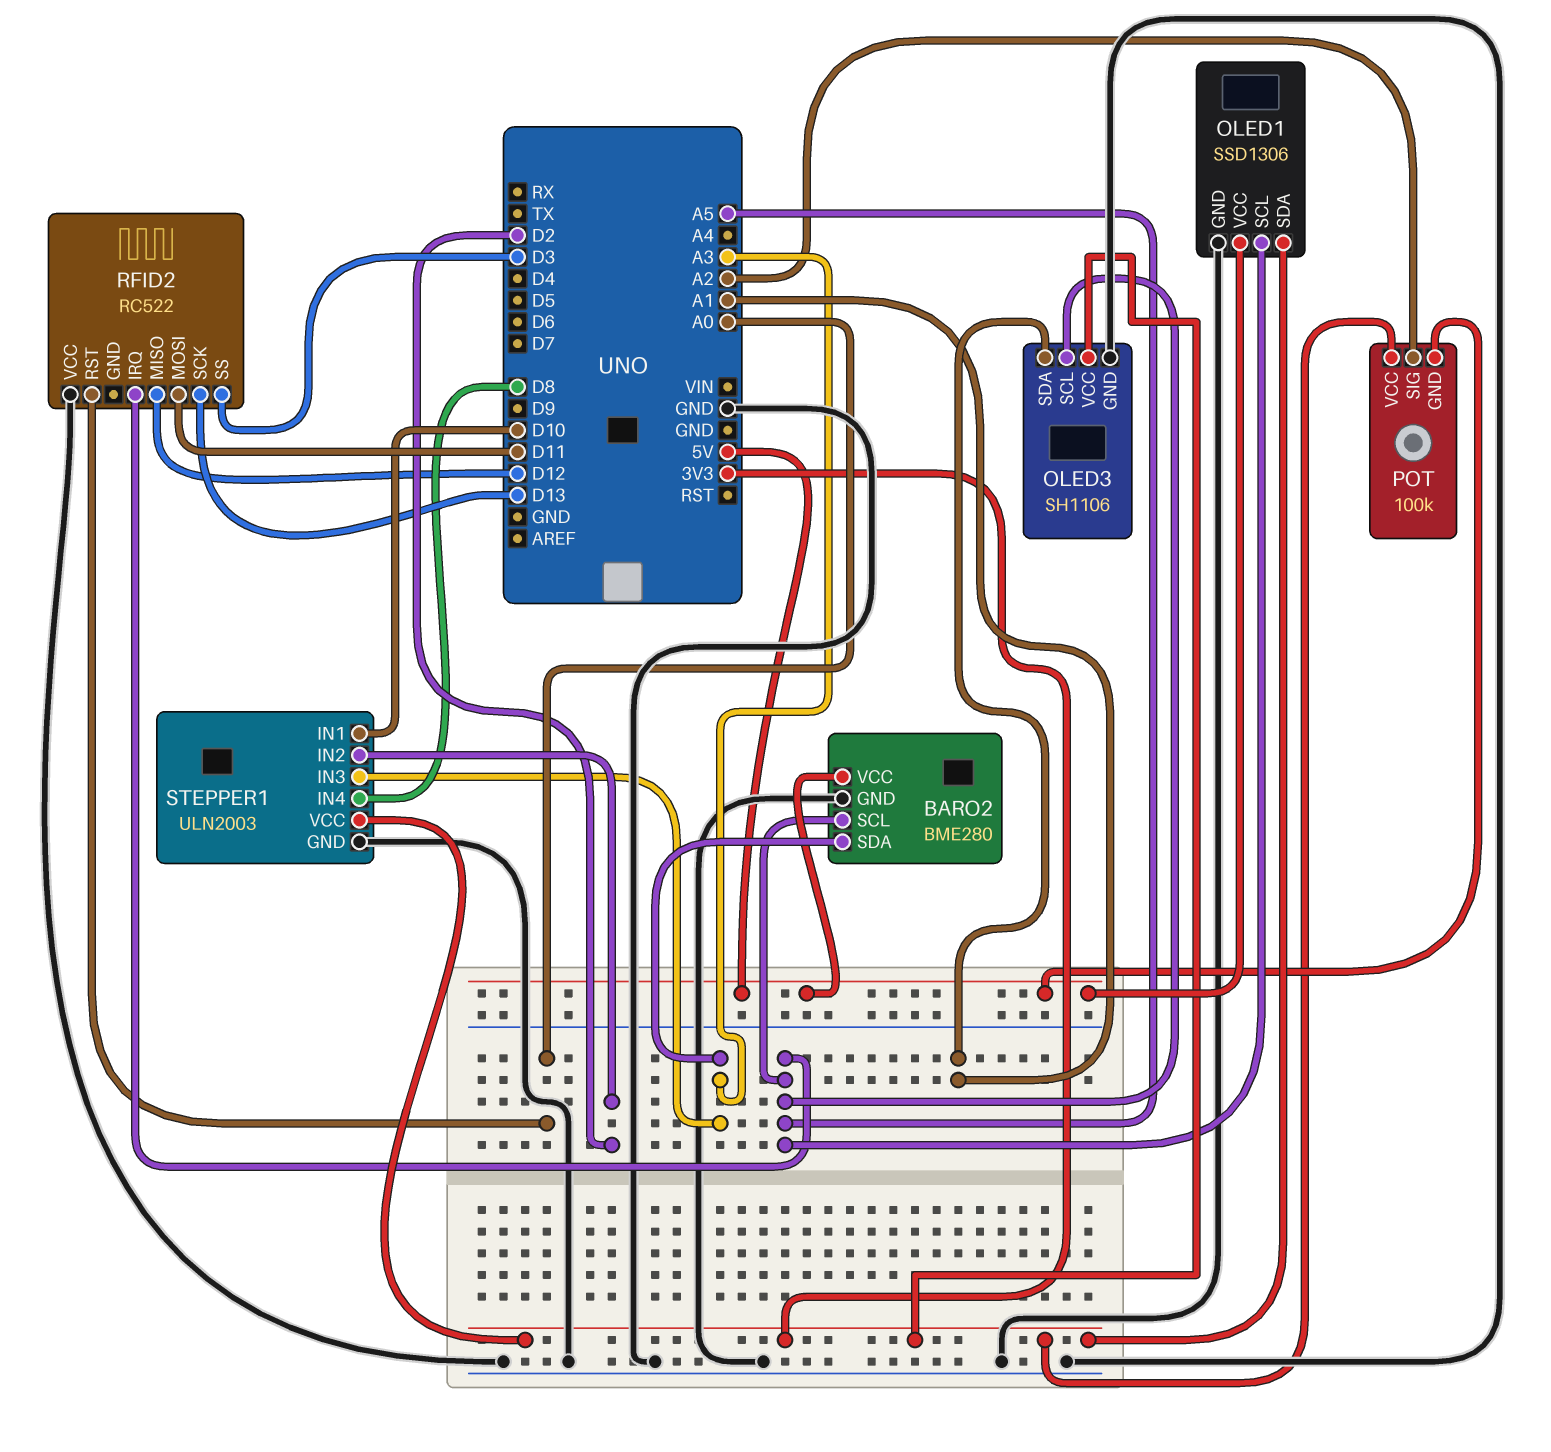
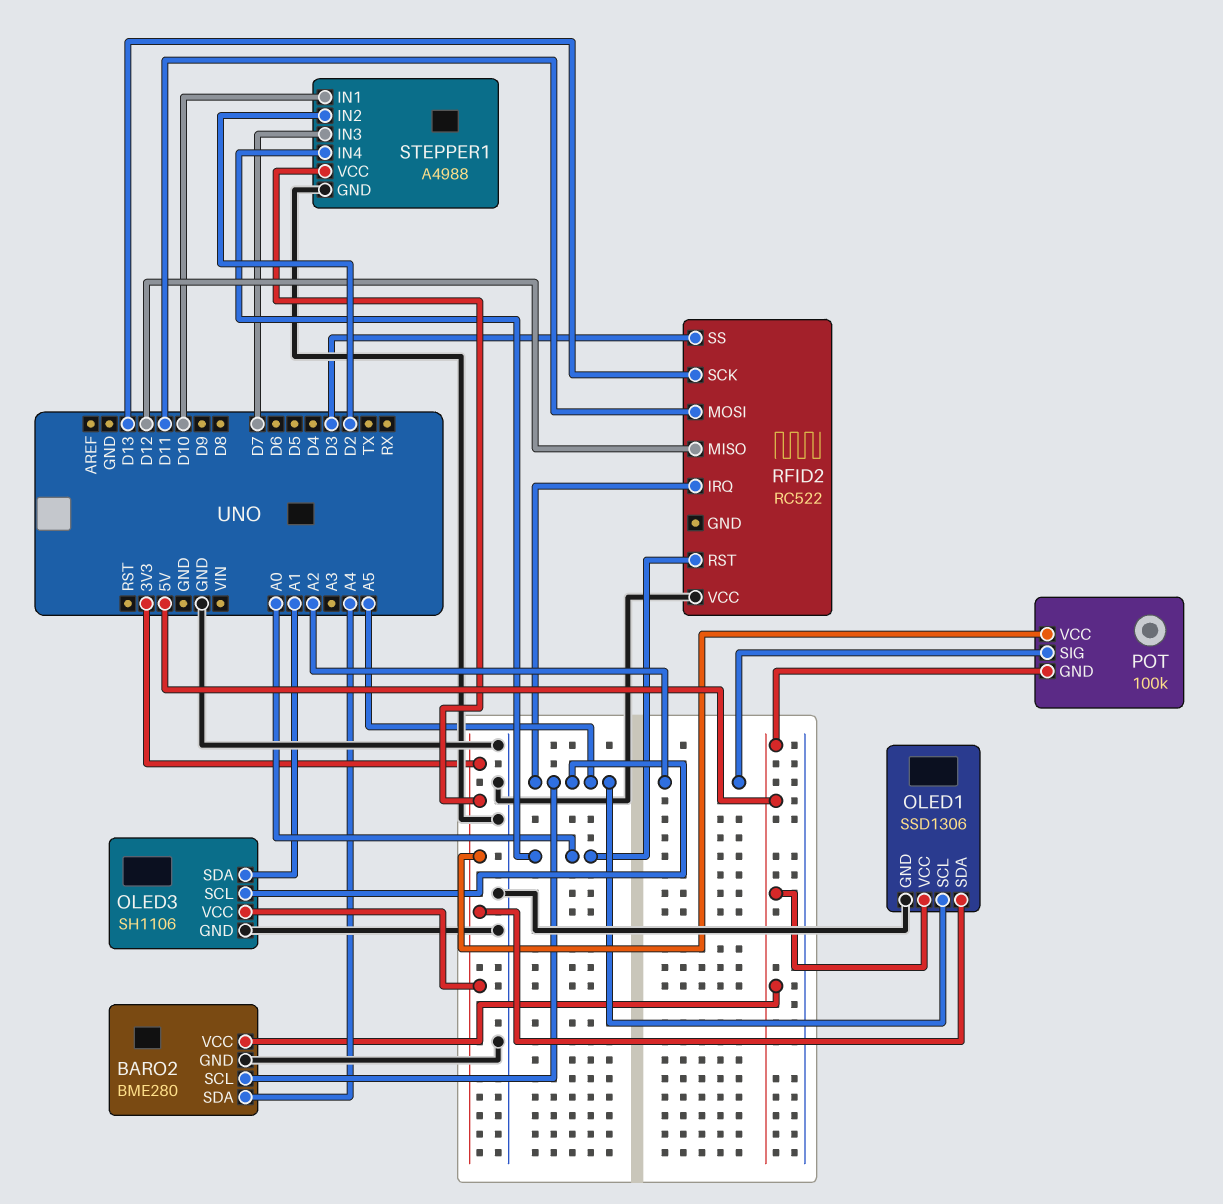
BARO2 pin SDA: A3 -> A4
STEPPER1: ULN2003 -> A4988
STEPPER1 pin IN3: A3 -> D7
STEPPER1 pin IN4: D8 -> A0

